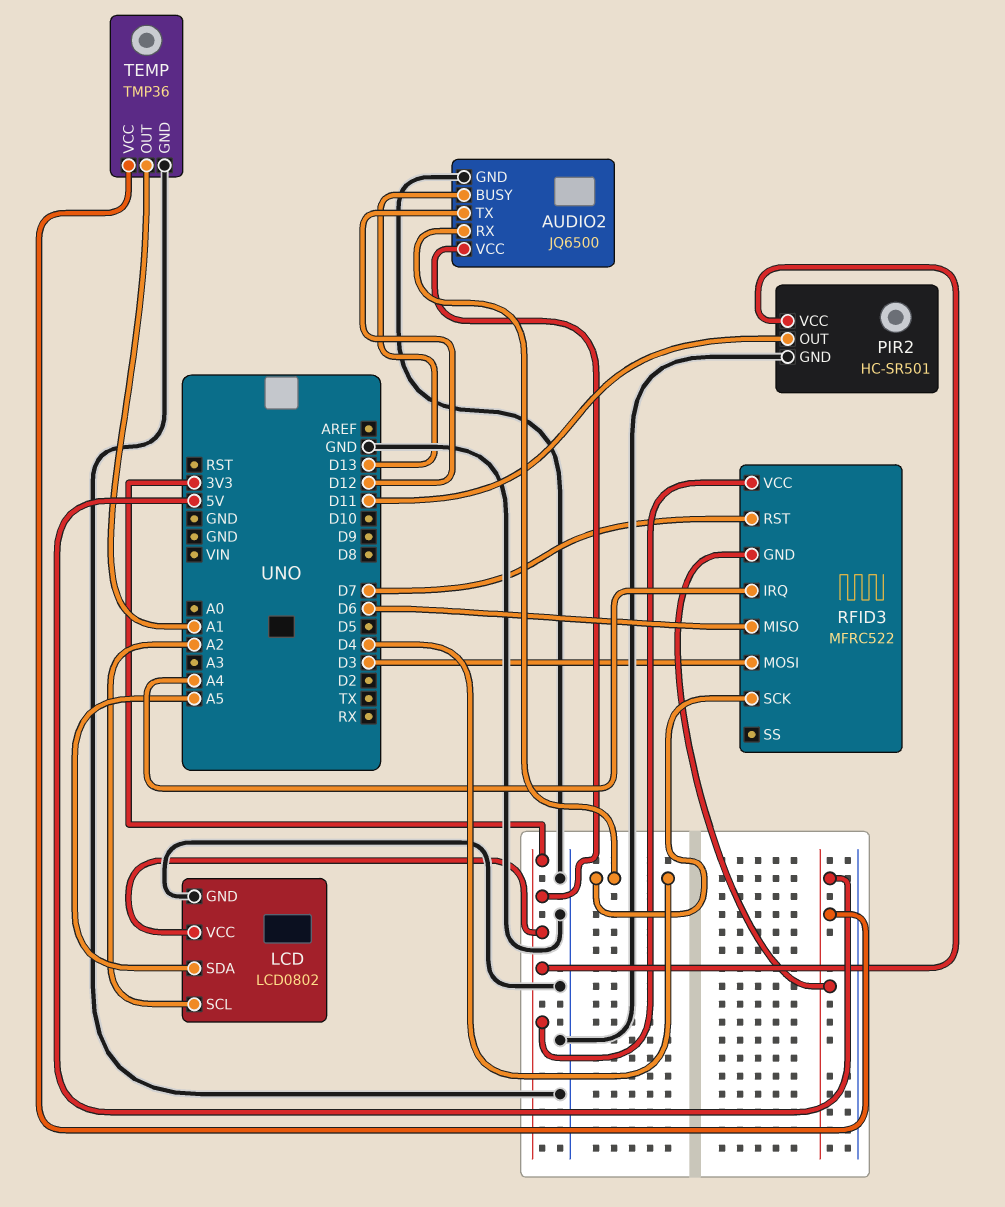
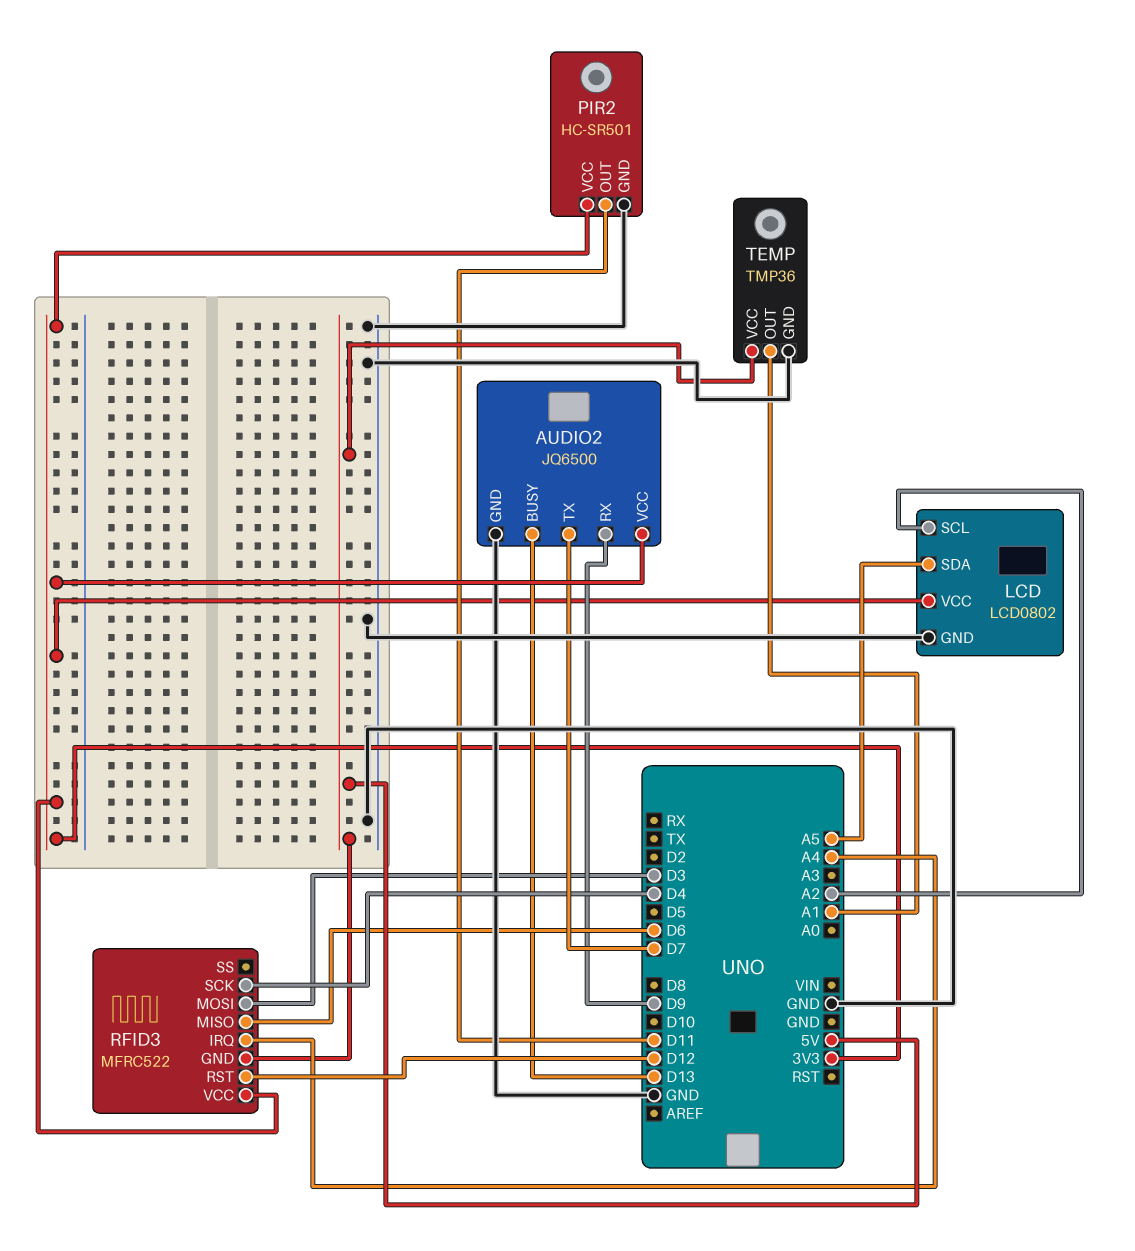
AUDIO2 pin RX: D4 -> D9
AUDIO2 pin TX: D12 -> D7
RFID3 pin RST: D7 -> D12

